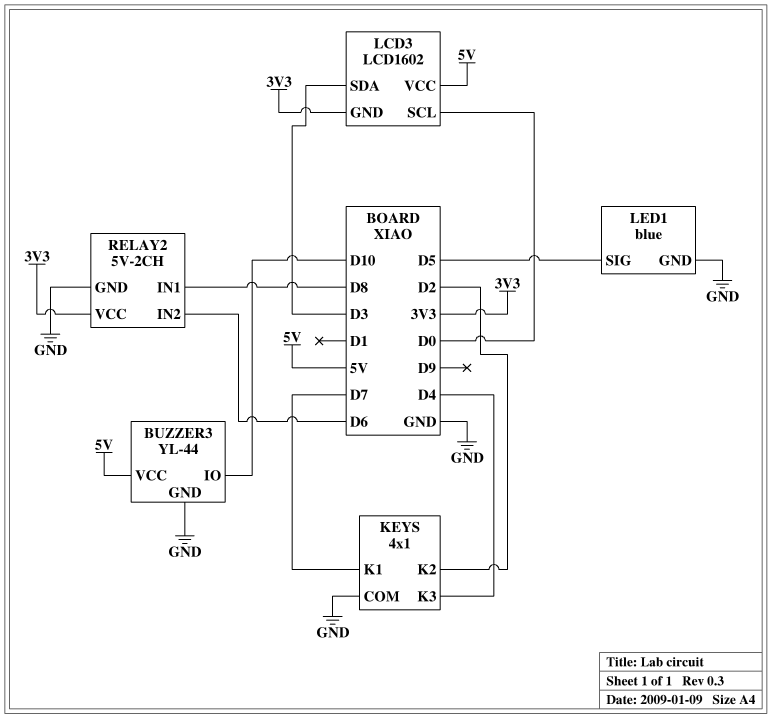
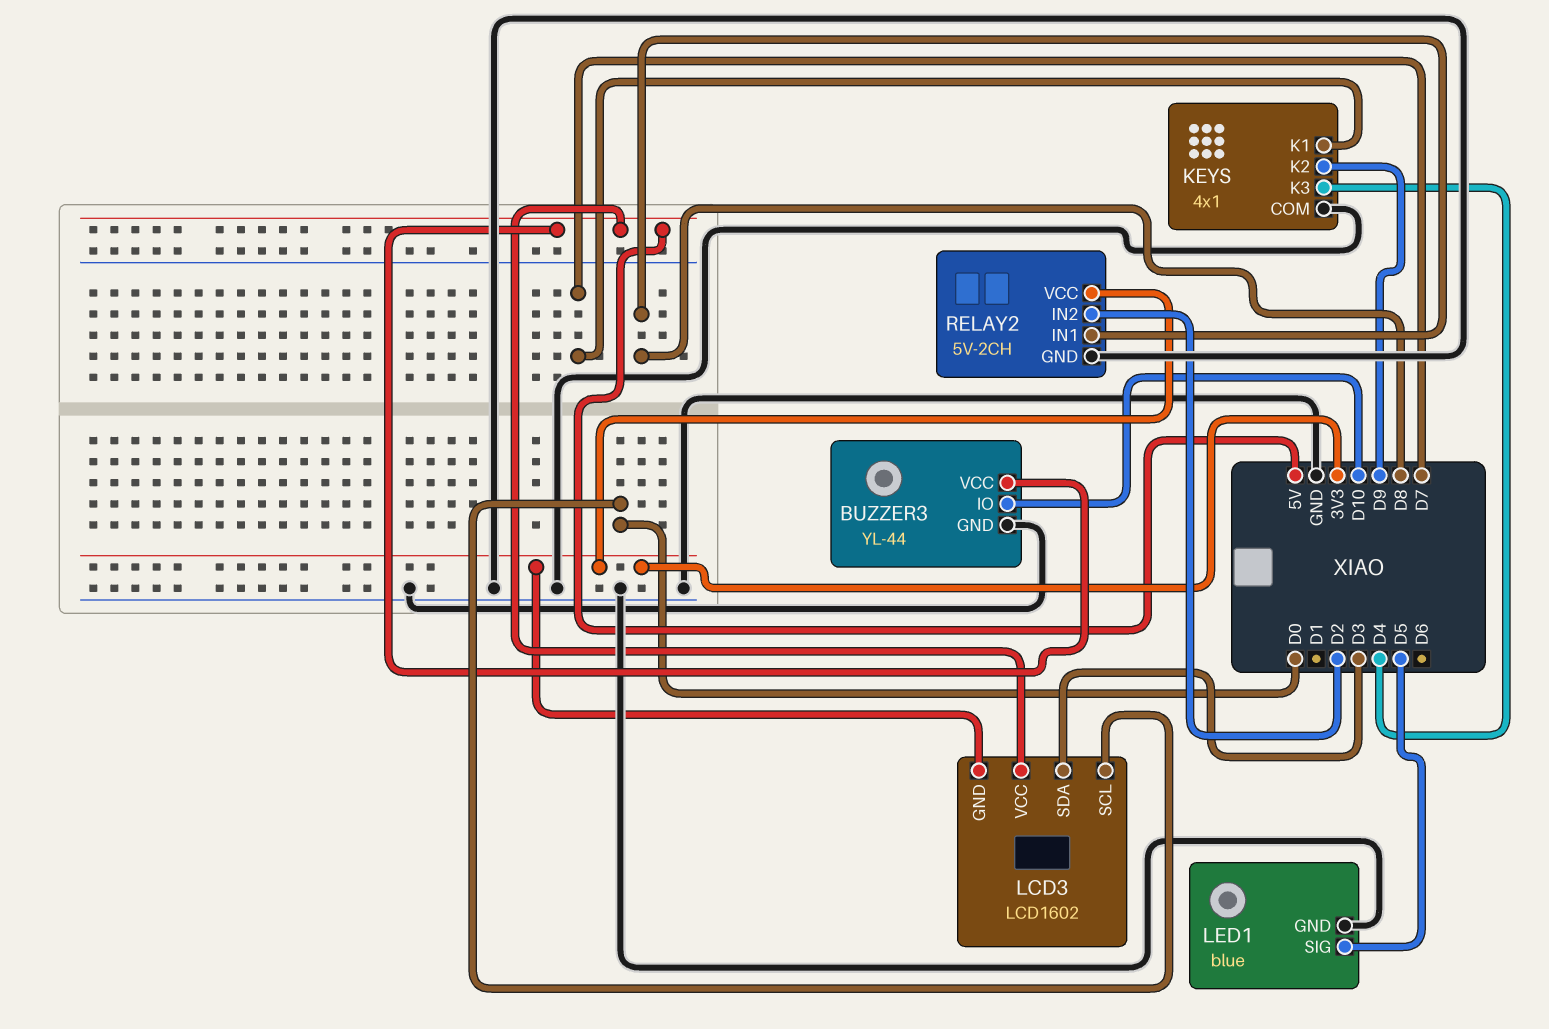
KEYS pin K2: D2 -> D9
RELAY2 pin IN2: D6 -> D2

